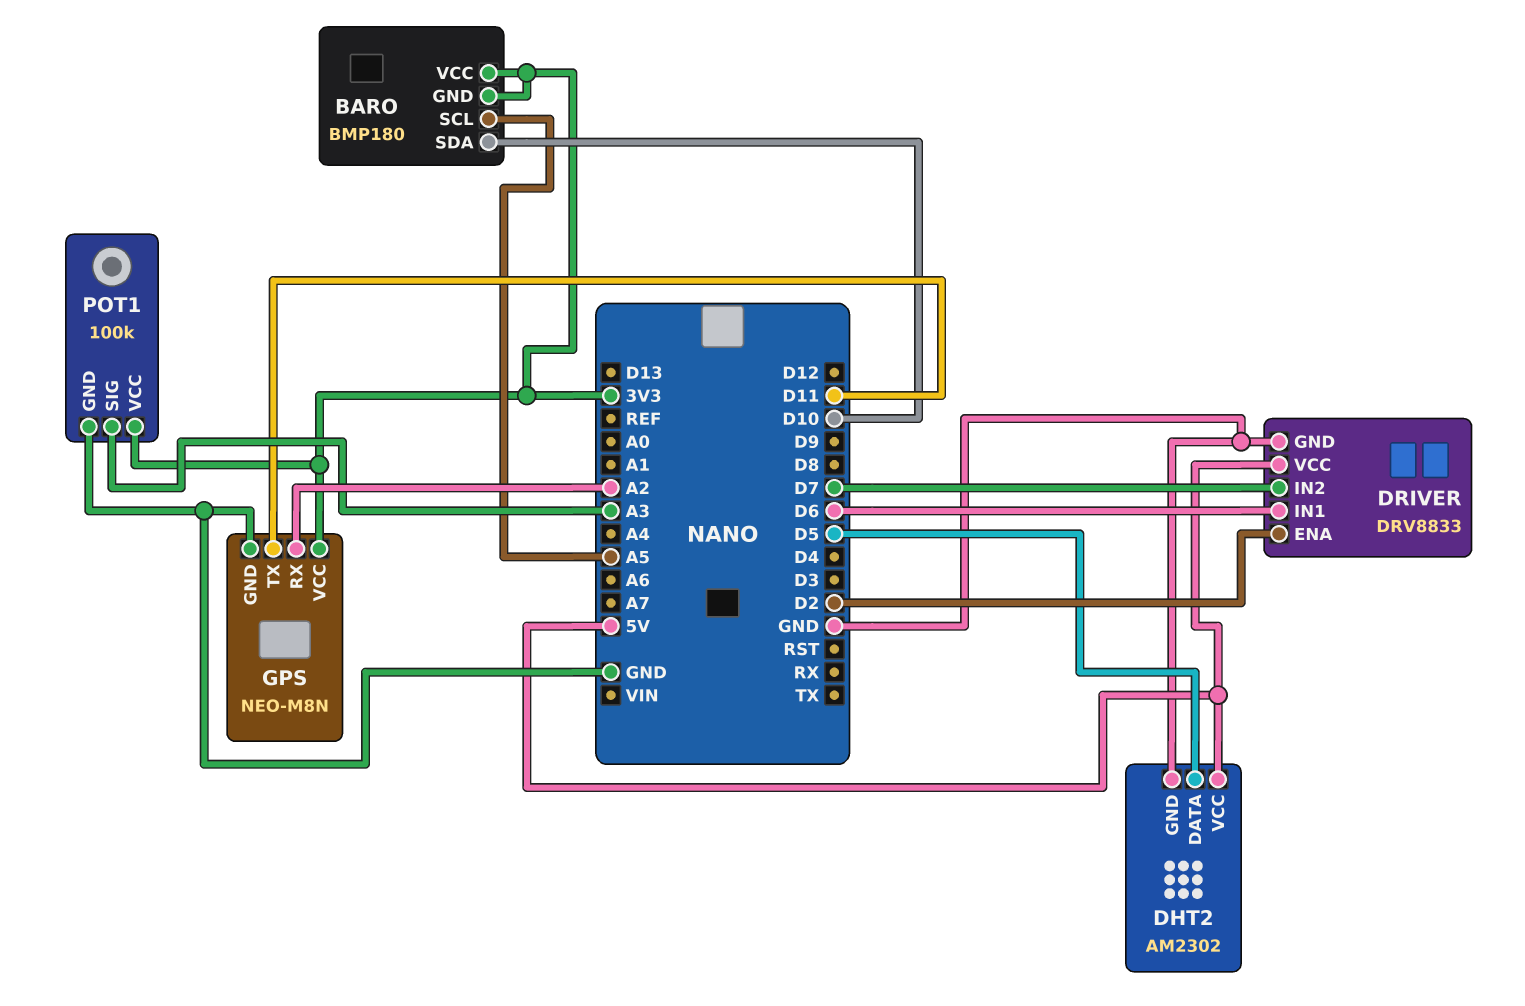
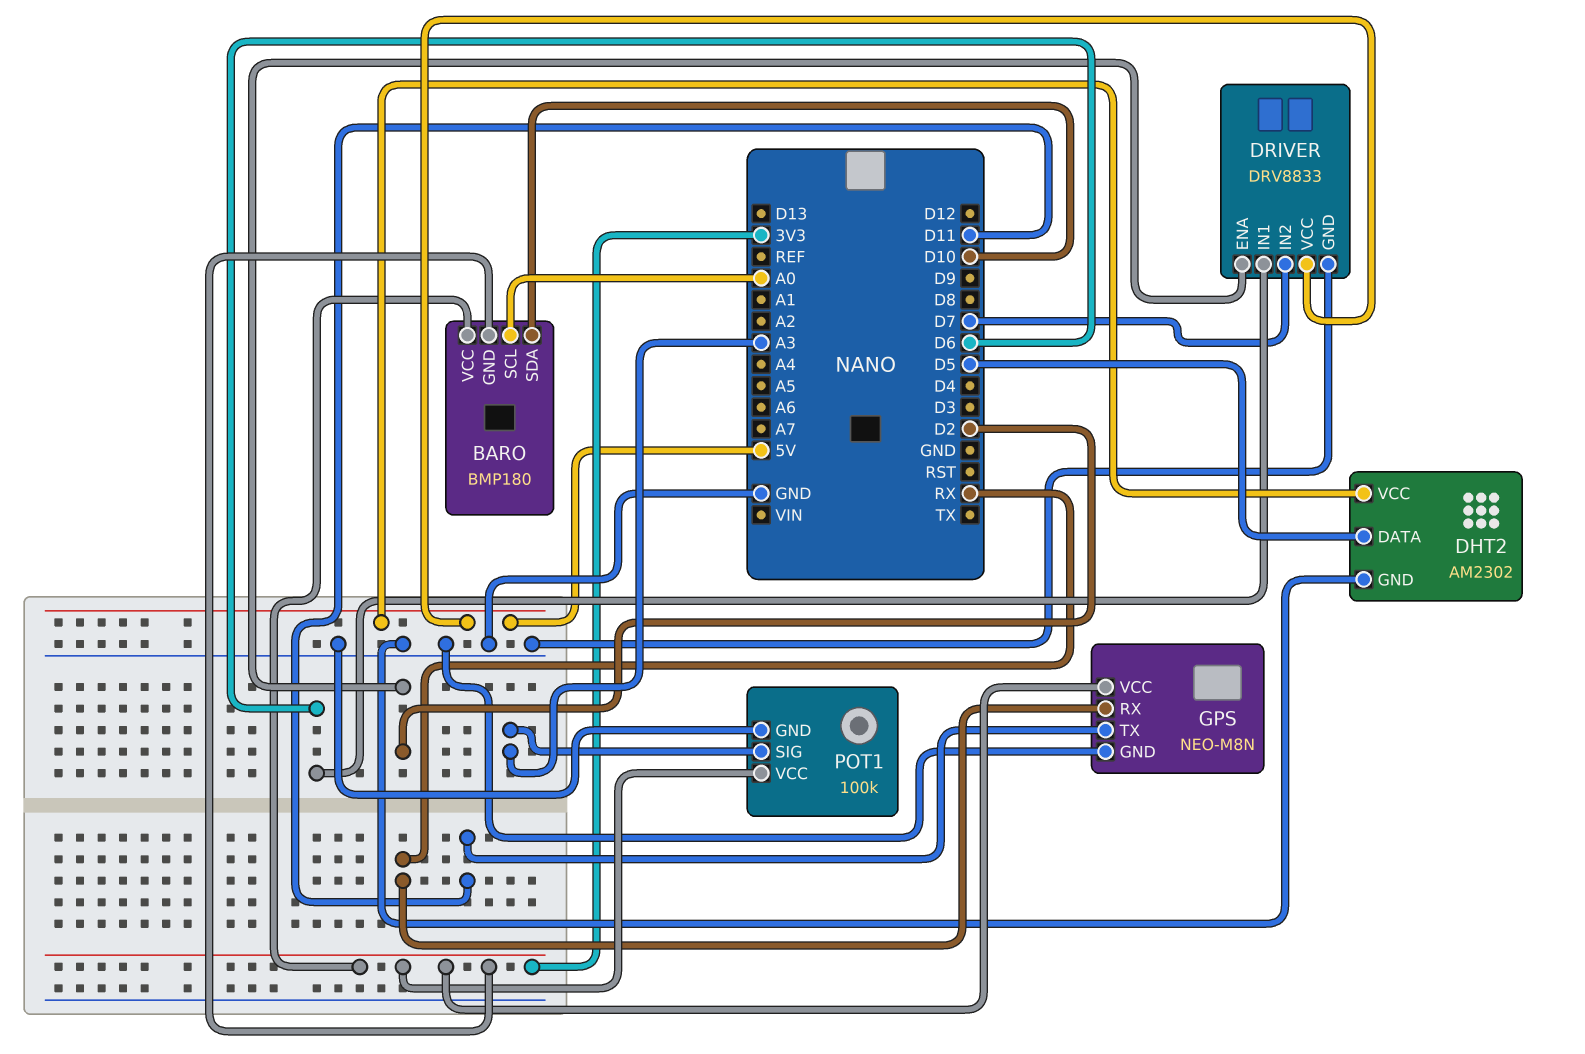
BARO pin SCL: A5 -> A0
GPS pin RX: A2 -> RX

